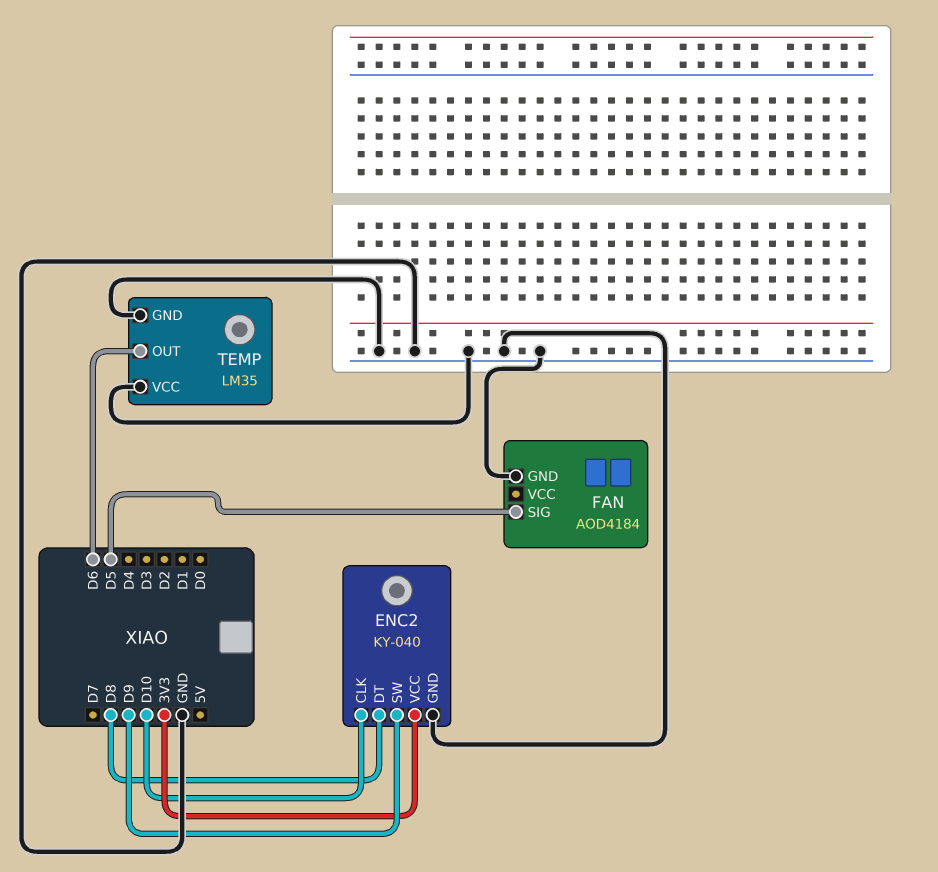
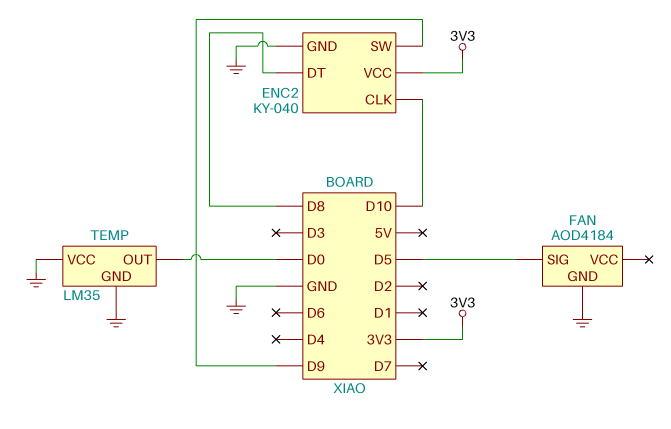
TEMP pin OUT: D6 -> D0

